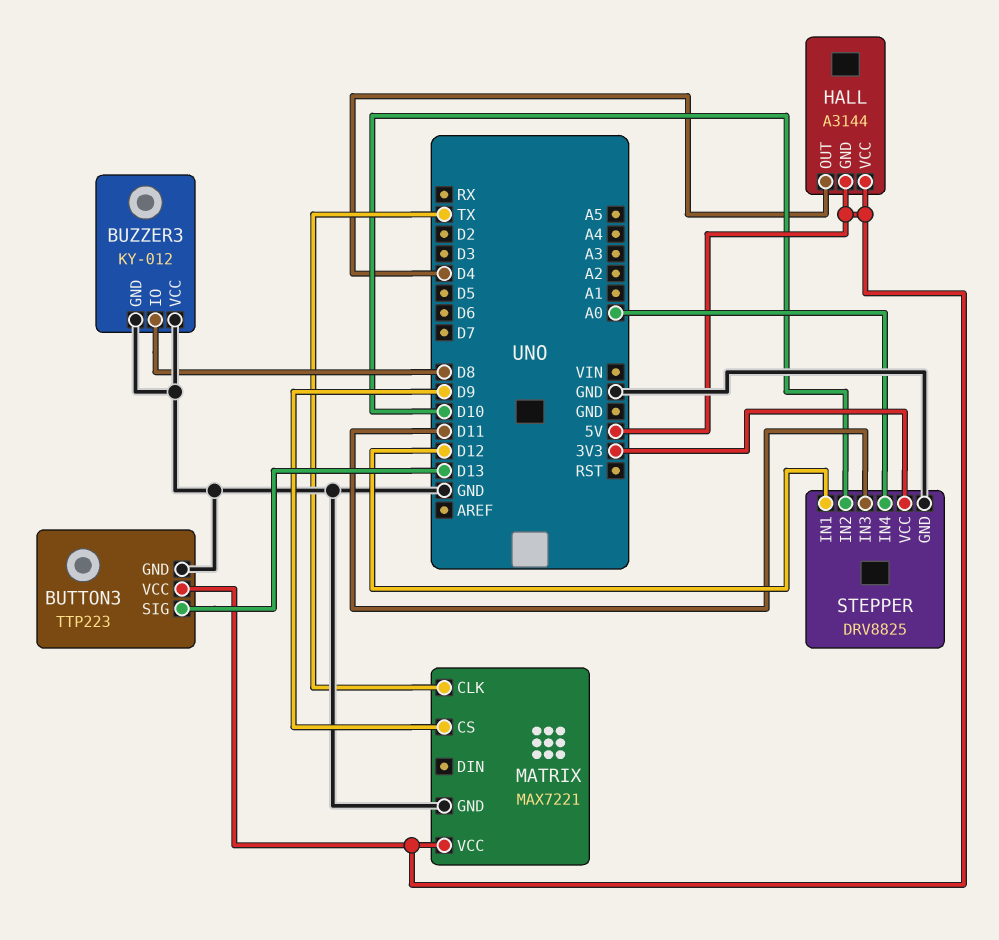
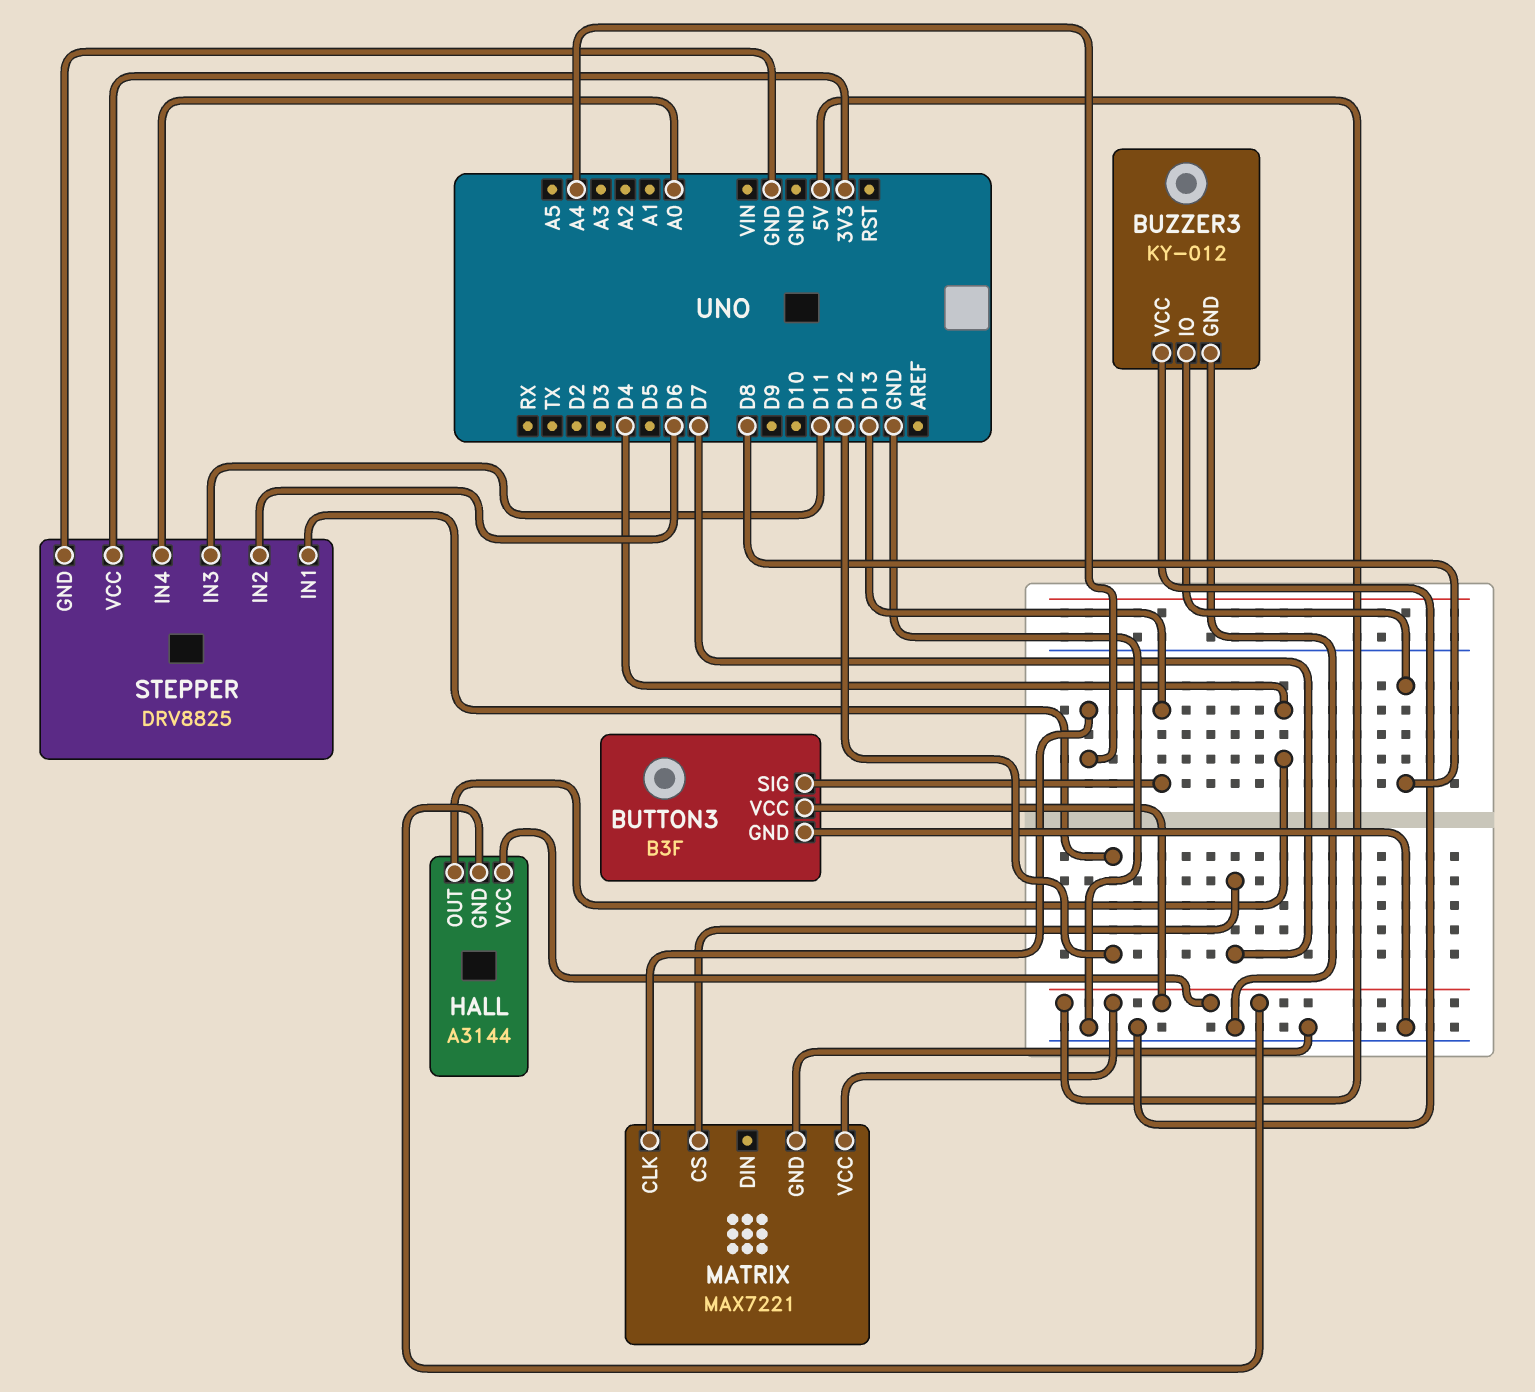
BUTTON3: TTP223 -> B3F
MATRIX pin CLK: TX -> A4
MATRIX pin CS: D9 -> D7
STEPPER pin IN2: D10 -> D6

